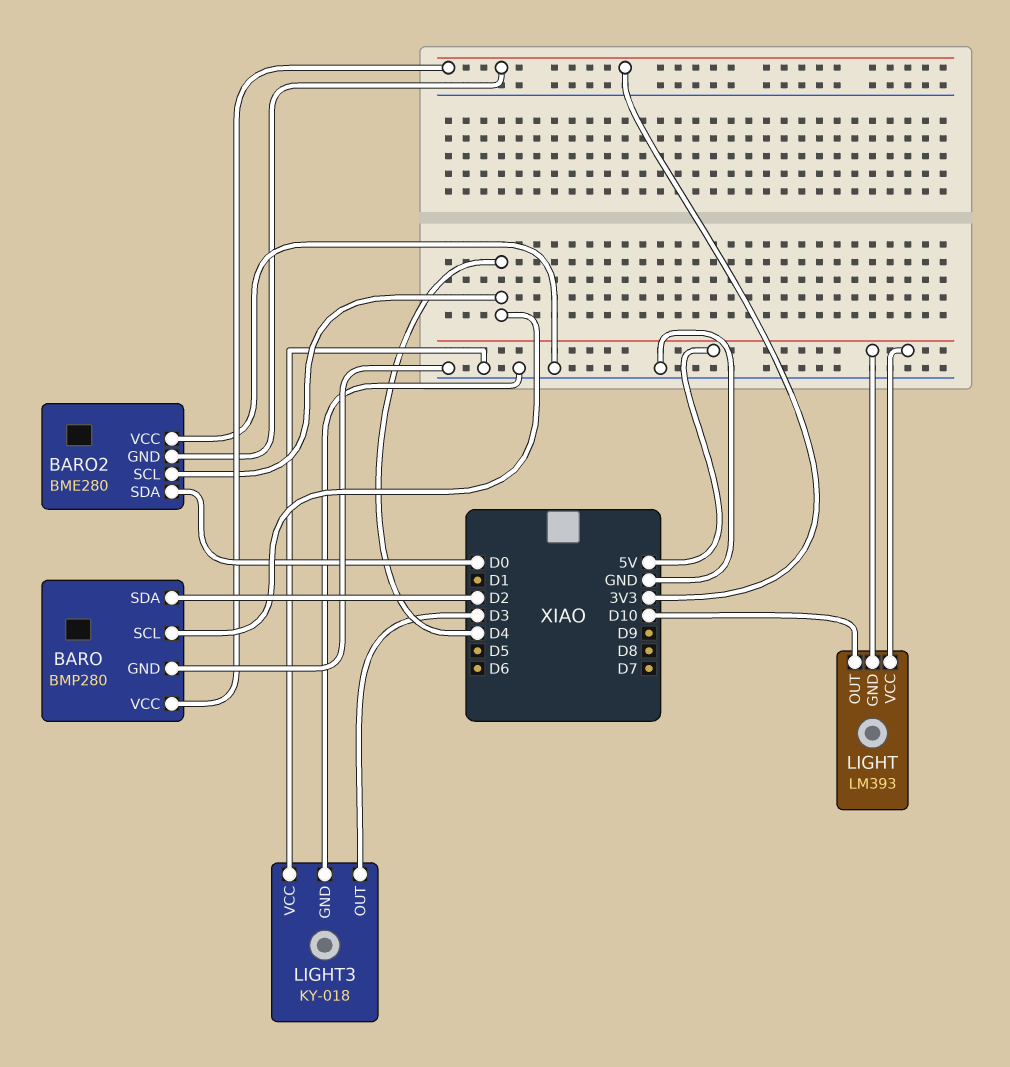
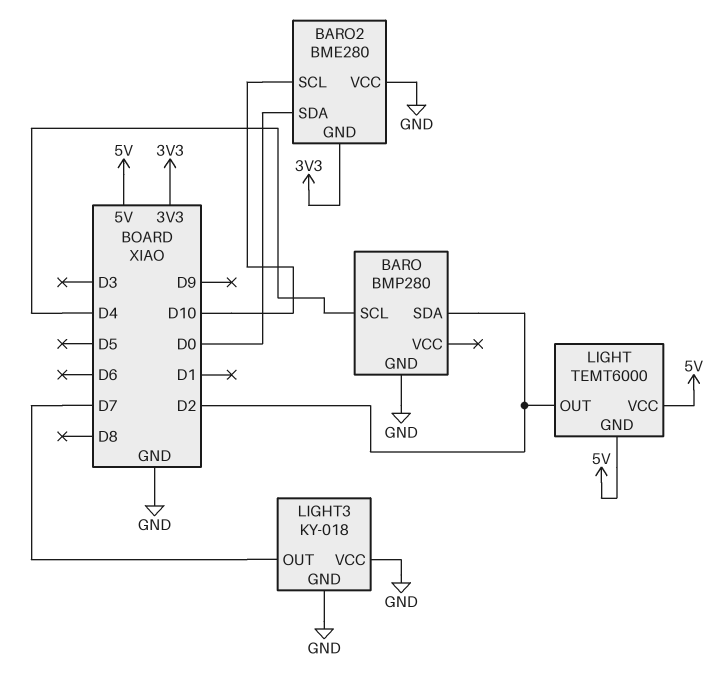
BARO pin VCC: 3V3 -> none
BARO2 pin SCL: D4 -> D10
LIGHT: LM393 -> TEMT6000
LIGHT pin OUT: D10 -> D2
LIGHT3 pin OUT: D3 -> D7

